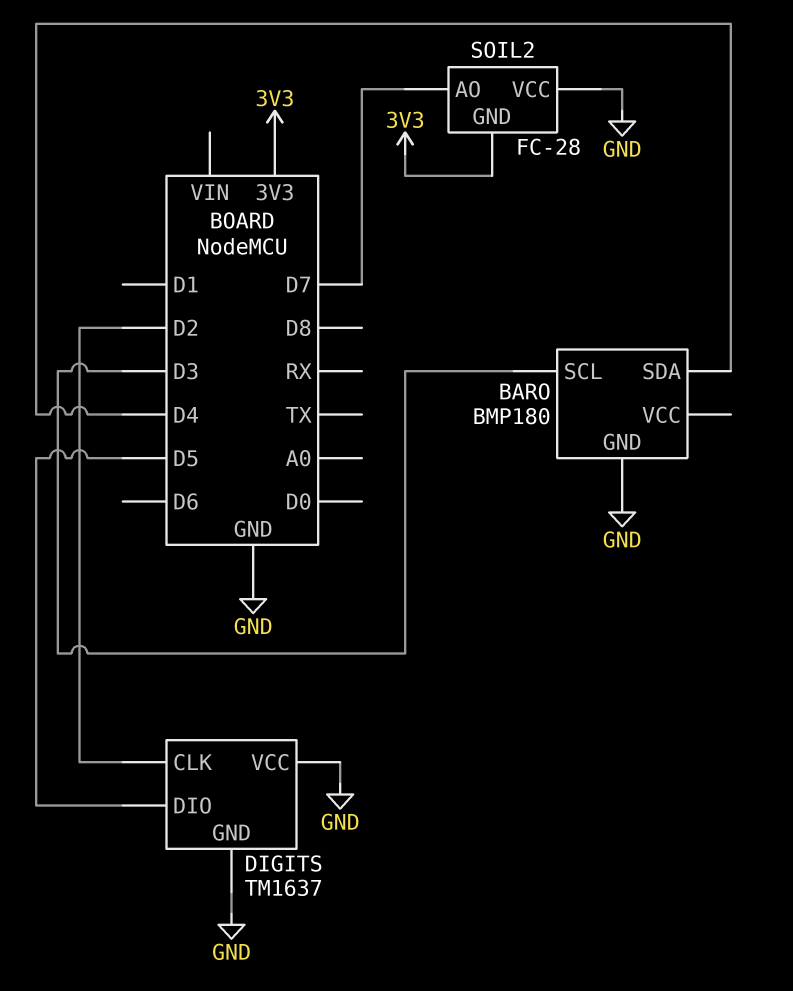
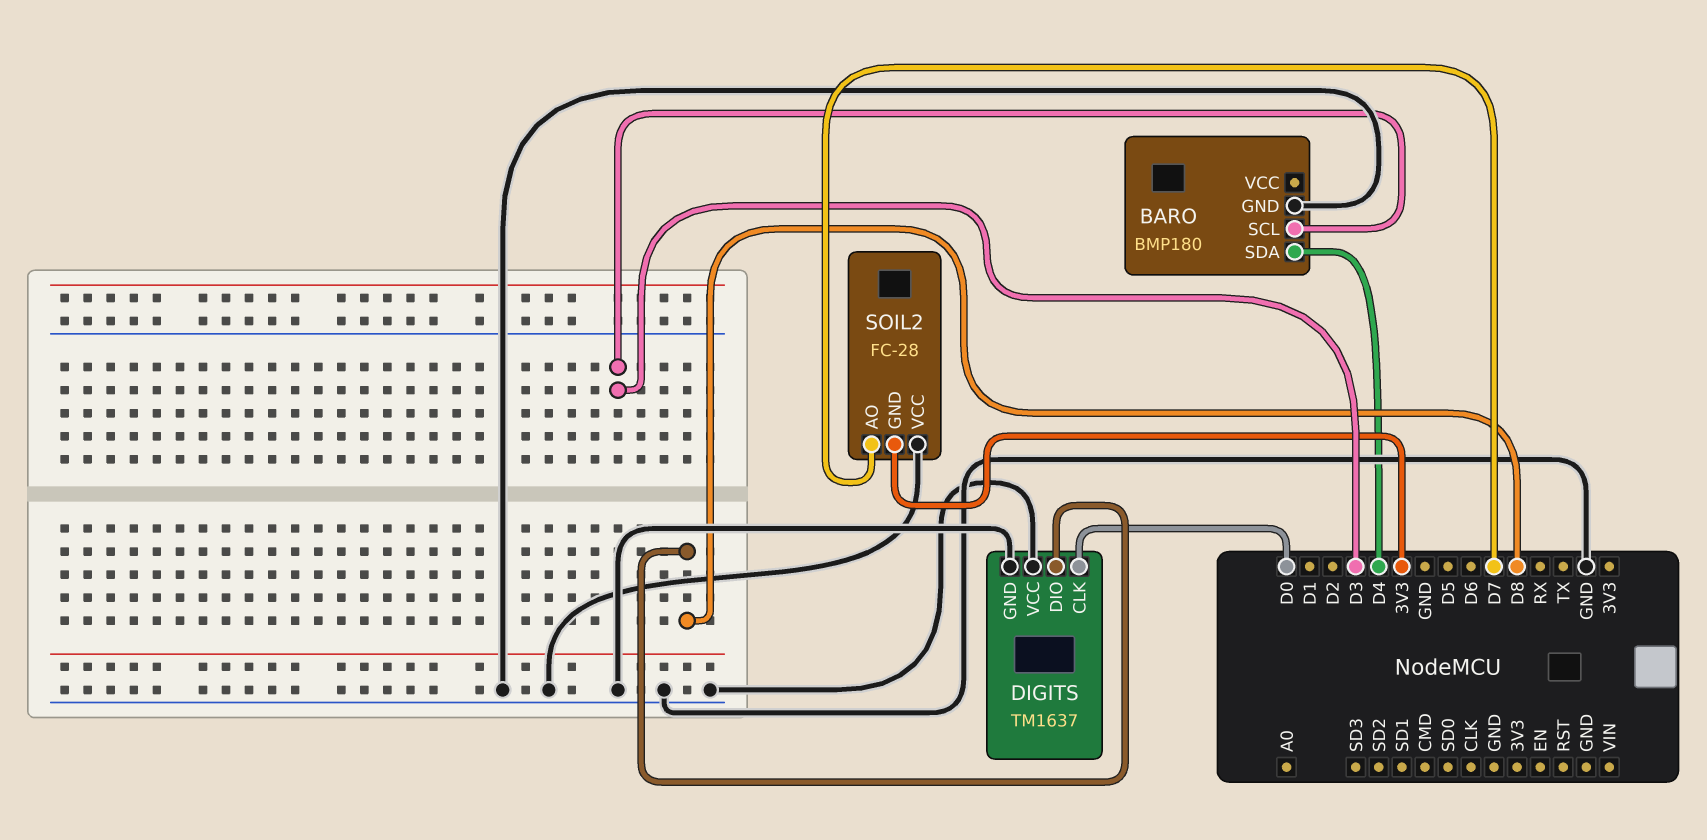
DIGITS pin CLK: D2 -> D0
DIGITS pin DIO: D5 -> D8

